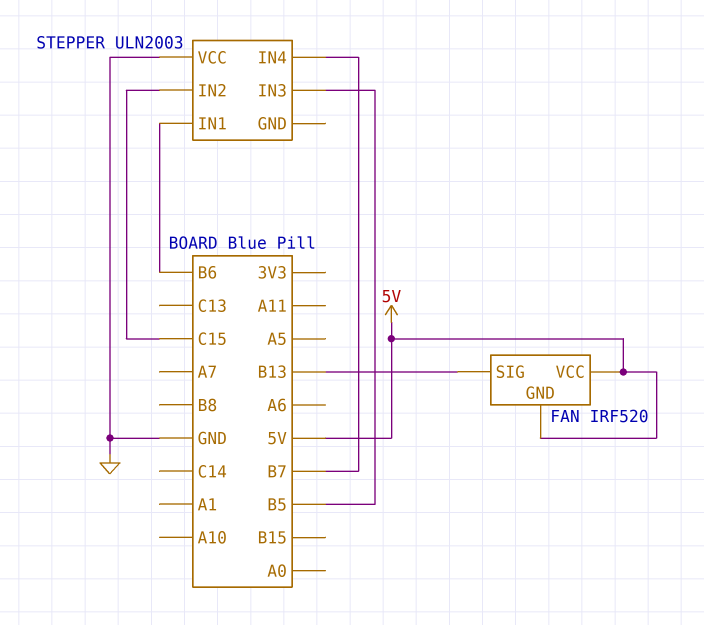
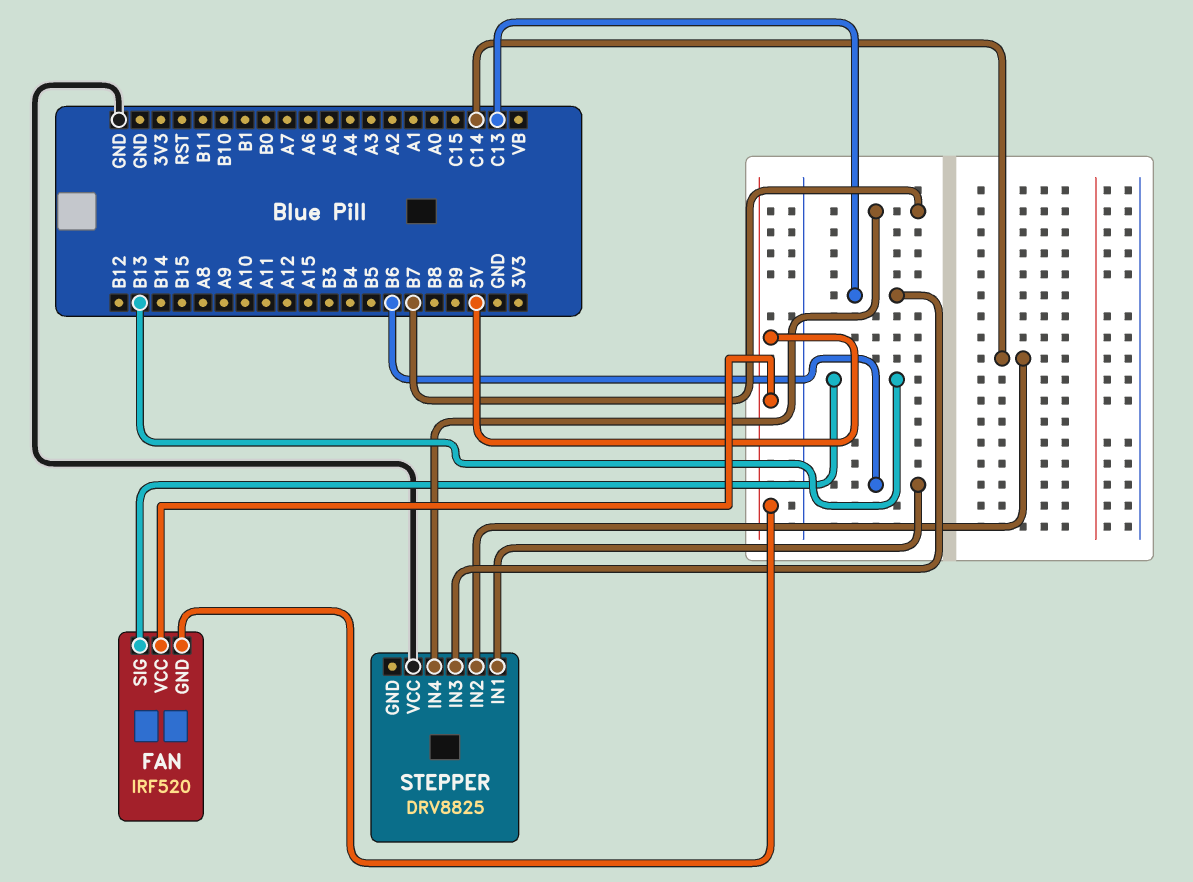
STEPPER: ULN2003 -> DRV8825
STEPPER pin IN2: C15 -> C14
STEPPER pin IN3: B5 -> C13

